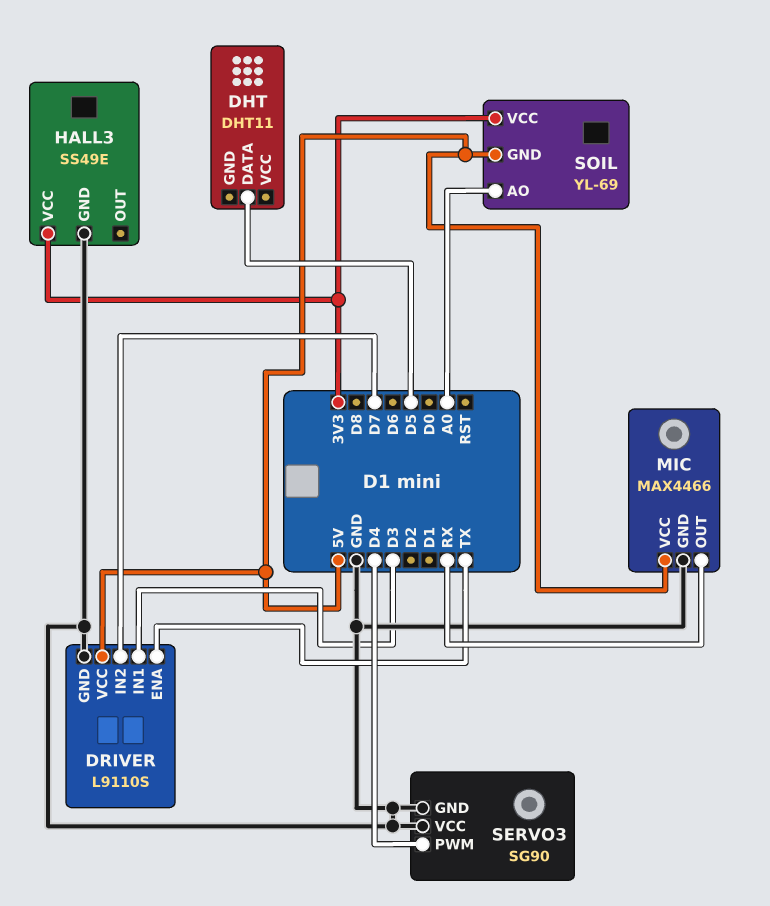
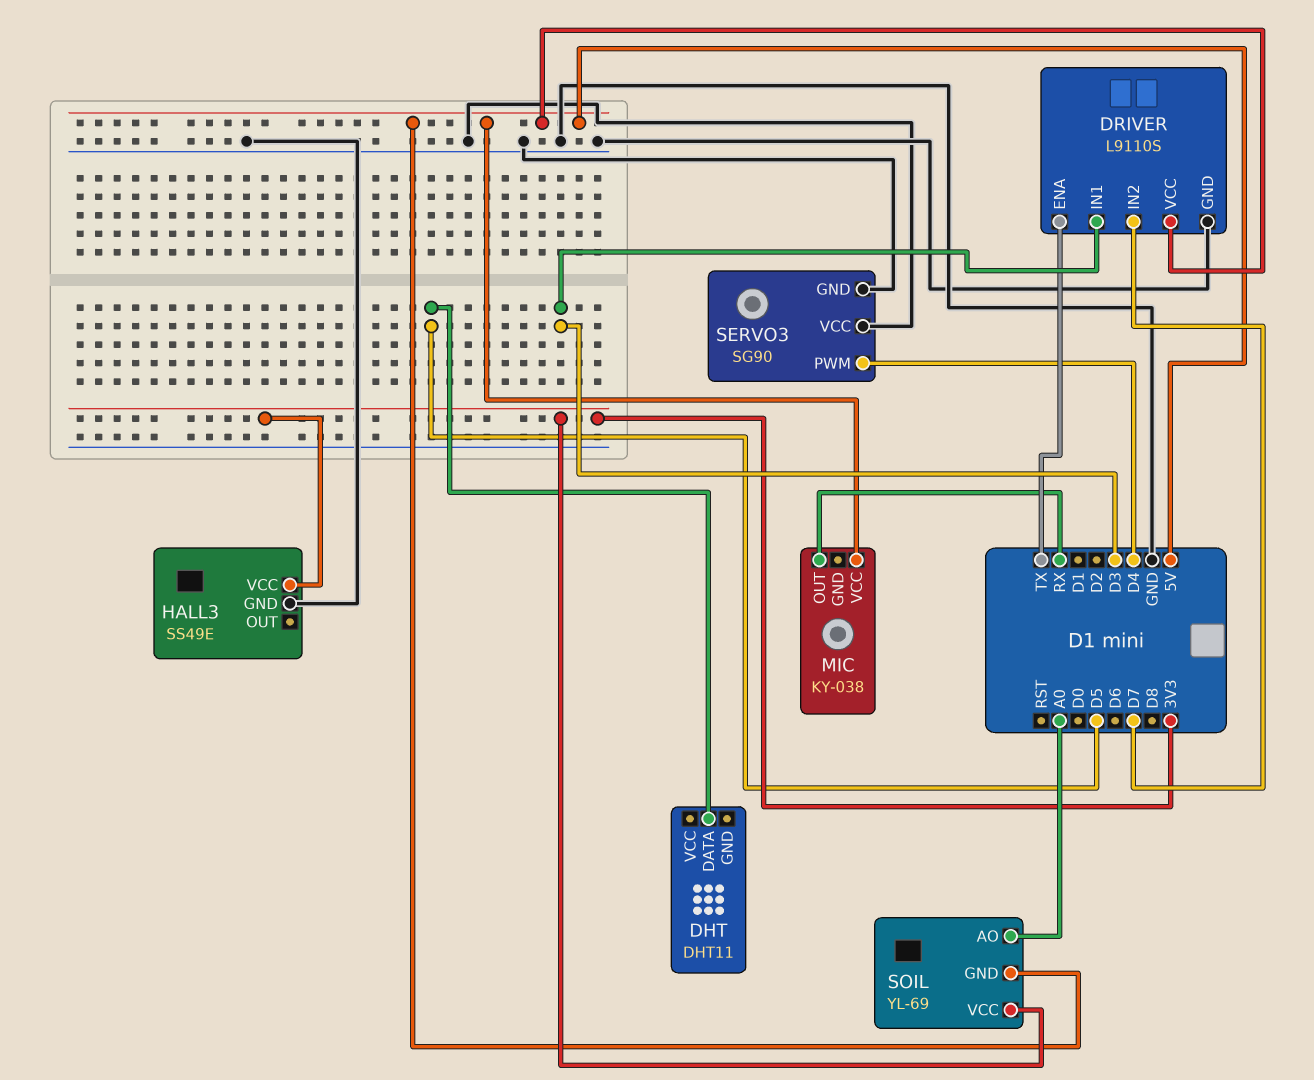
MIC: MAX4466 -> KY-038
MIC pin GND: GND -> none

